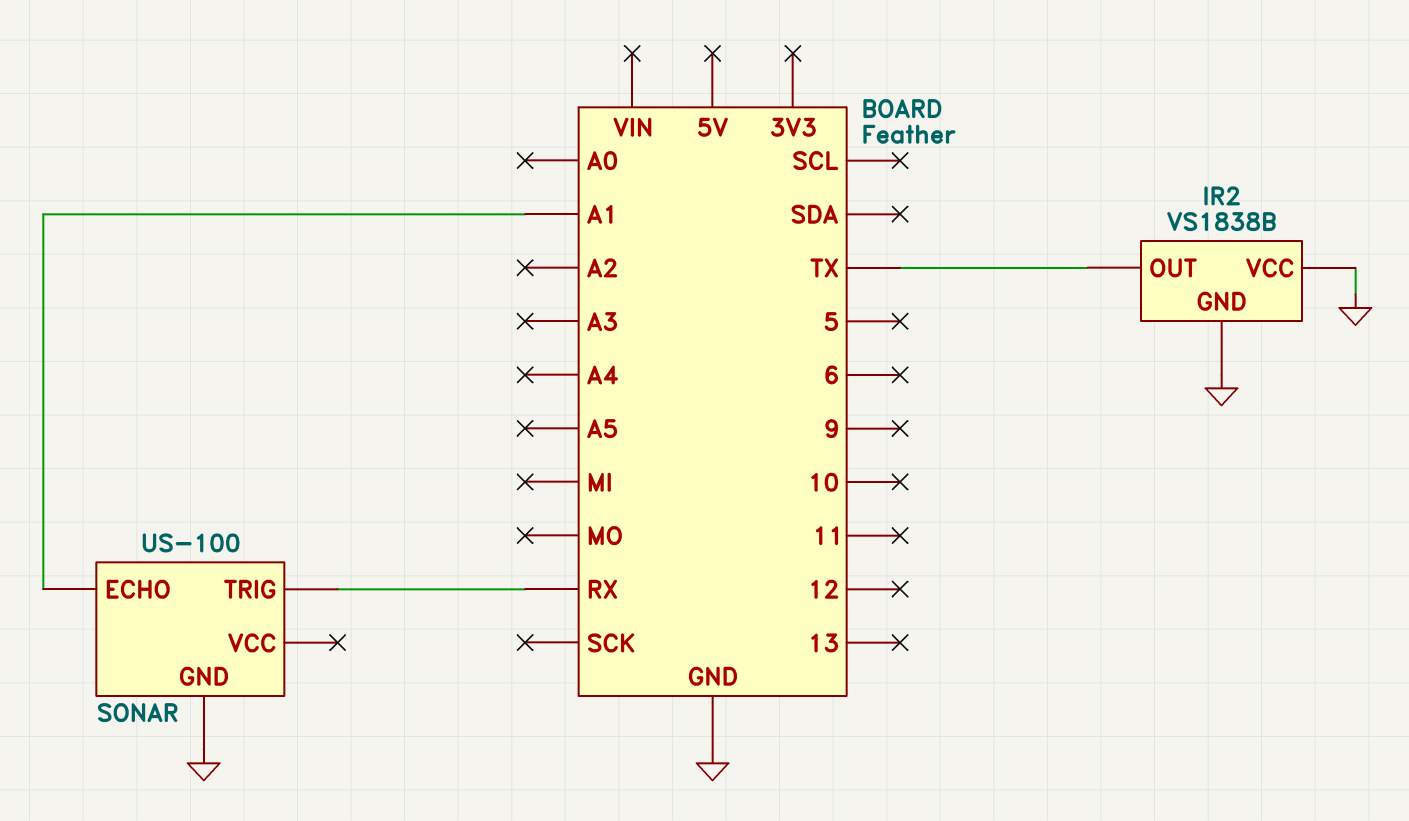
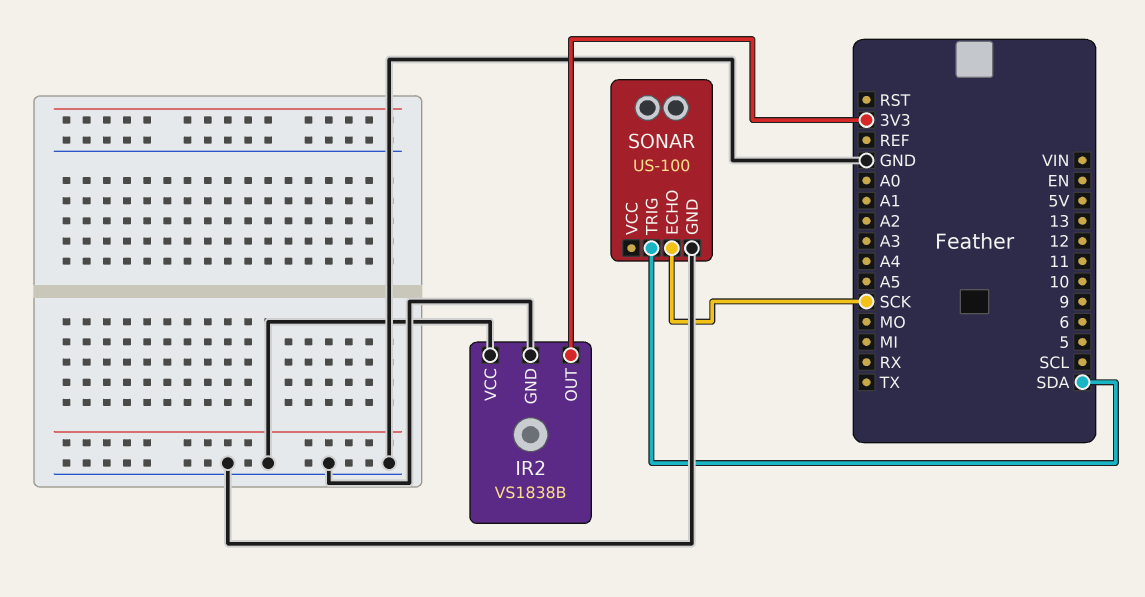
IR2 pin OUT: TX -> 3V3
SONAR pin ECHO: A1 -> SCK
SONAR pin TRIG: RX -> SDA

